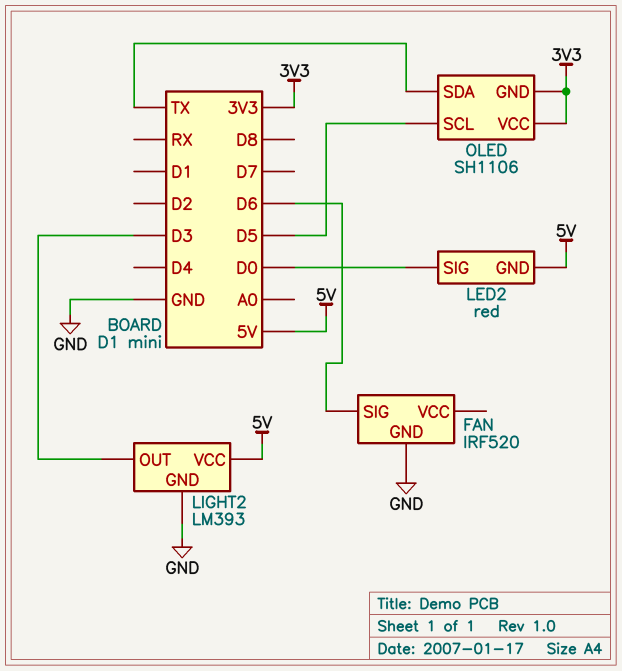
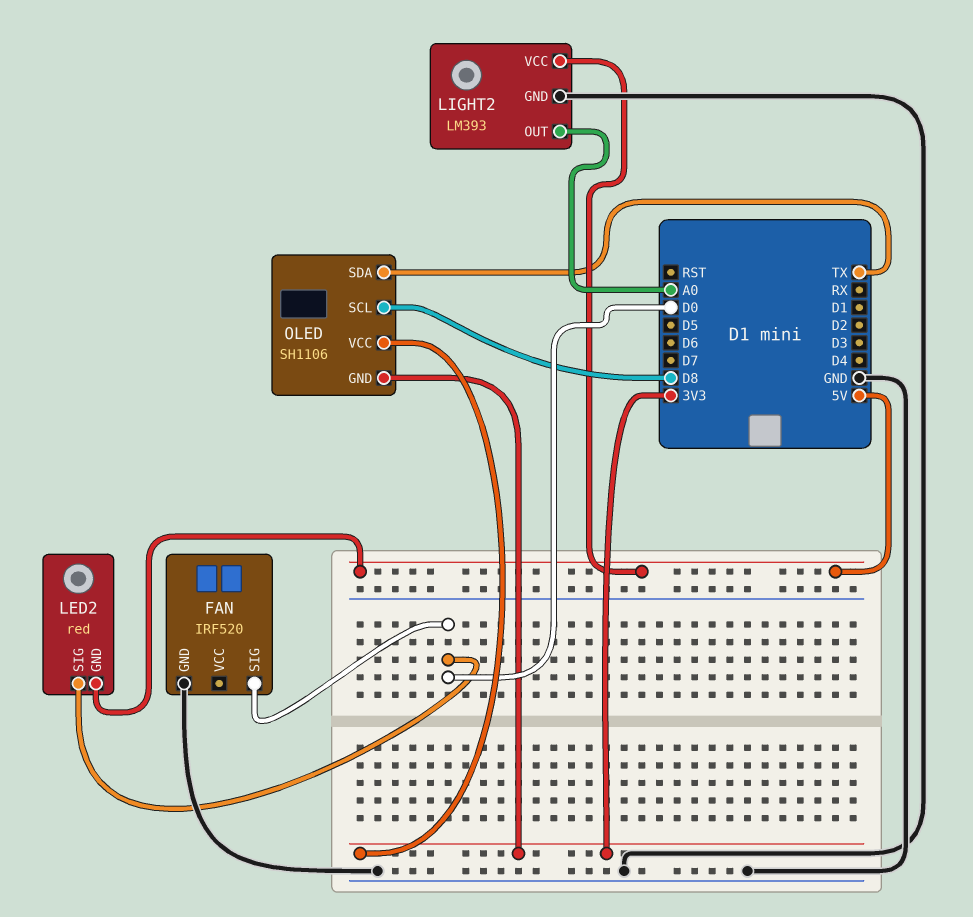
FAN pin SIG: D6 -> D0
LIGHT2 pin OUT: D3 -> A0
OLED pin SCL: D5 -> D8

